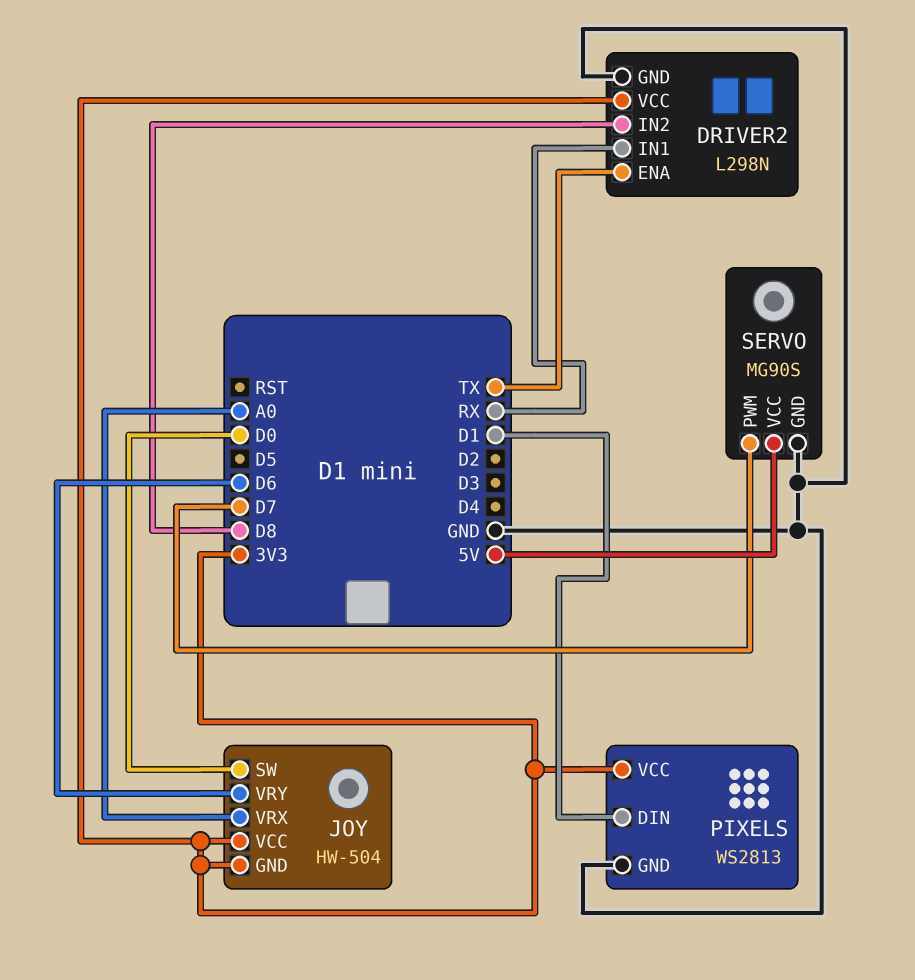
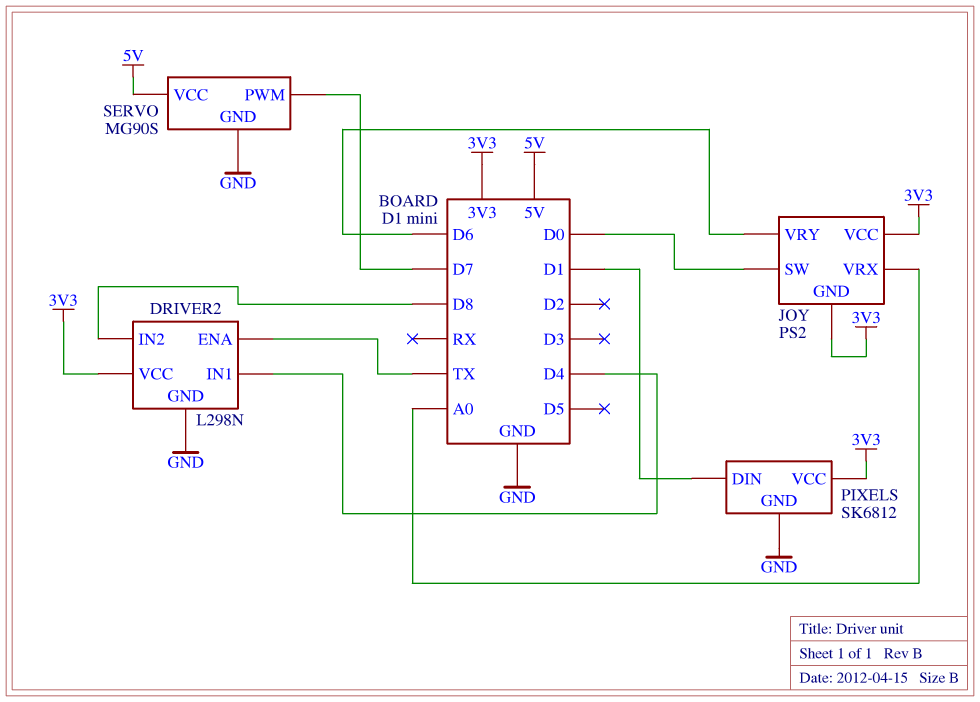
DRIVER2 pin IN1: RX -> D4
JOY: HW-504 -> PS2
PIXELS: WS2813 -> SK6812

